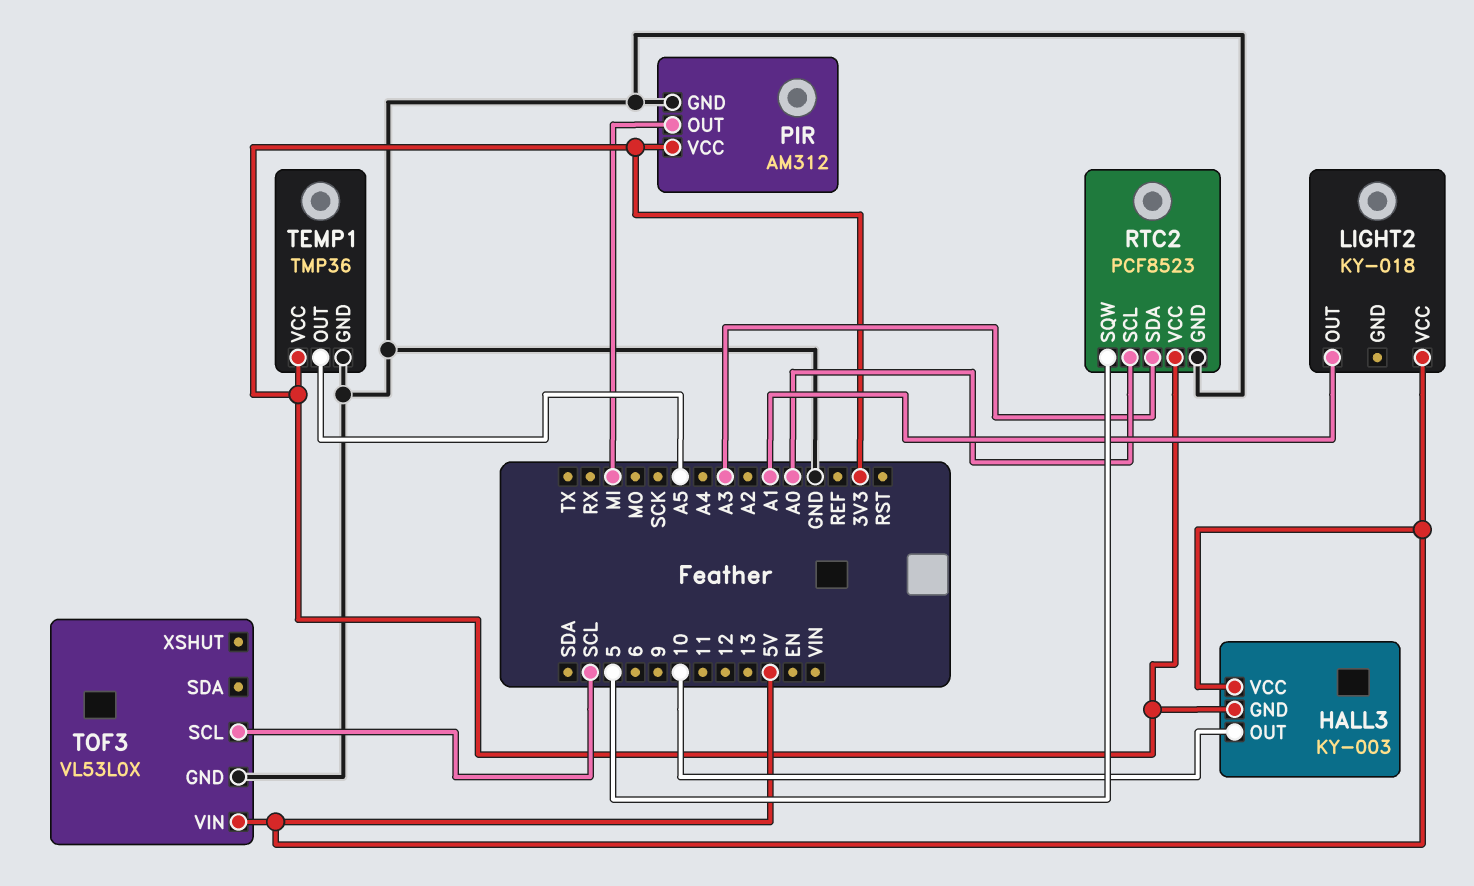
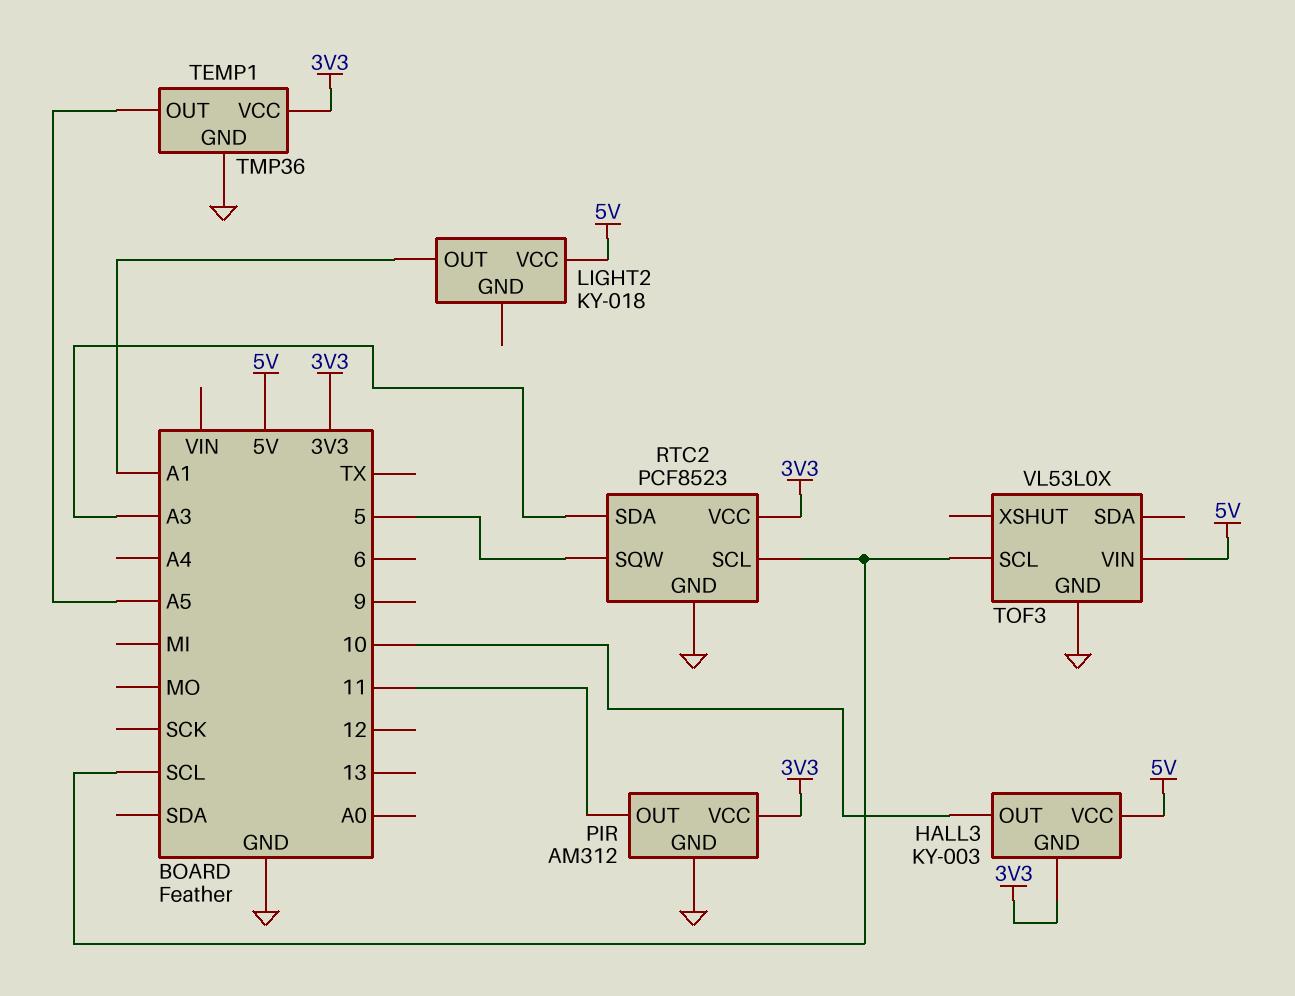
PIR pin OUT: MI -> 11
RTC2 pin SCL: A0 -> SCL

